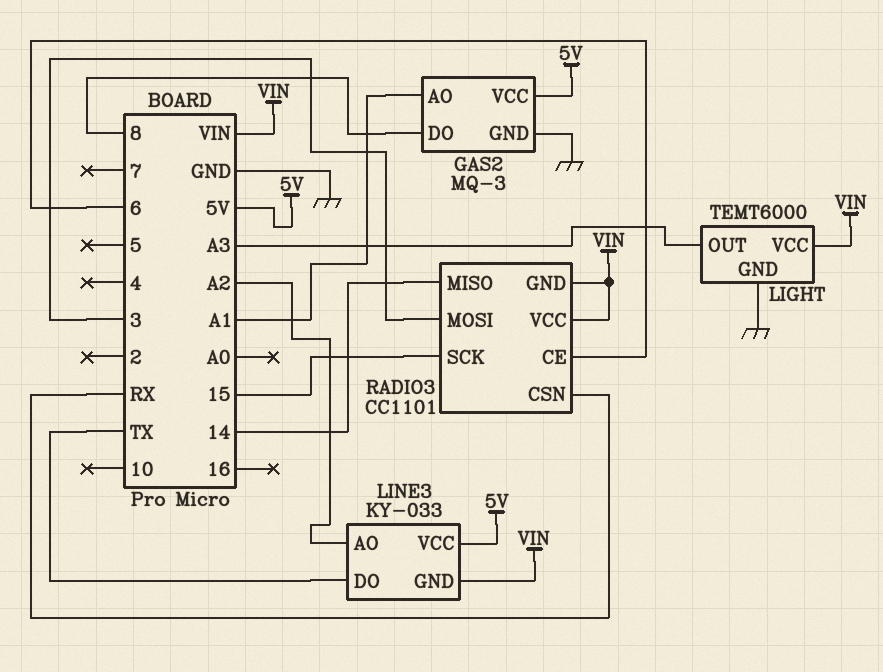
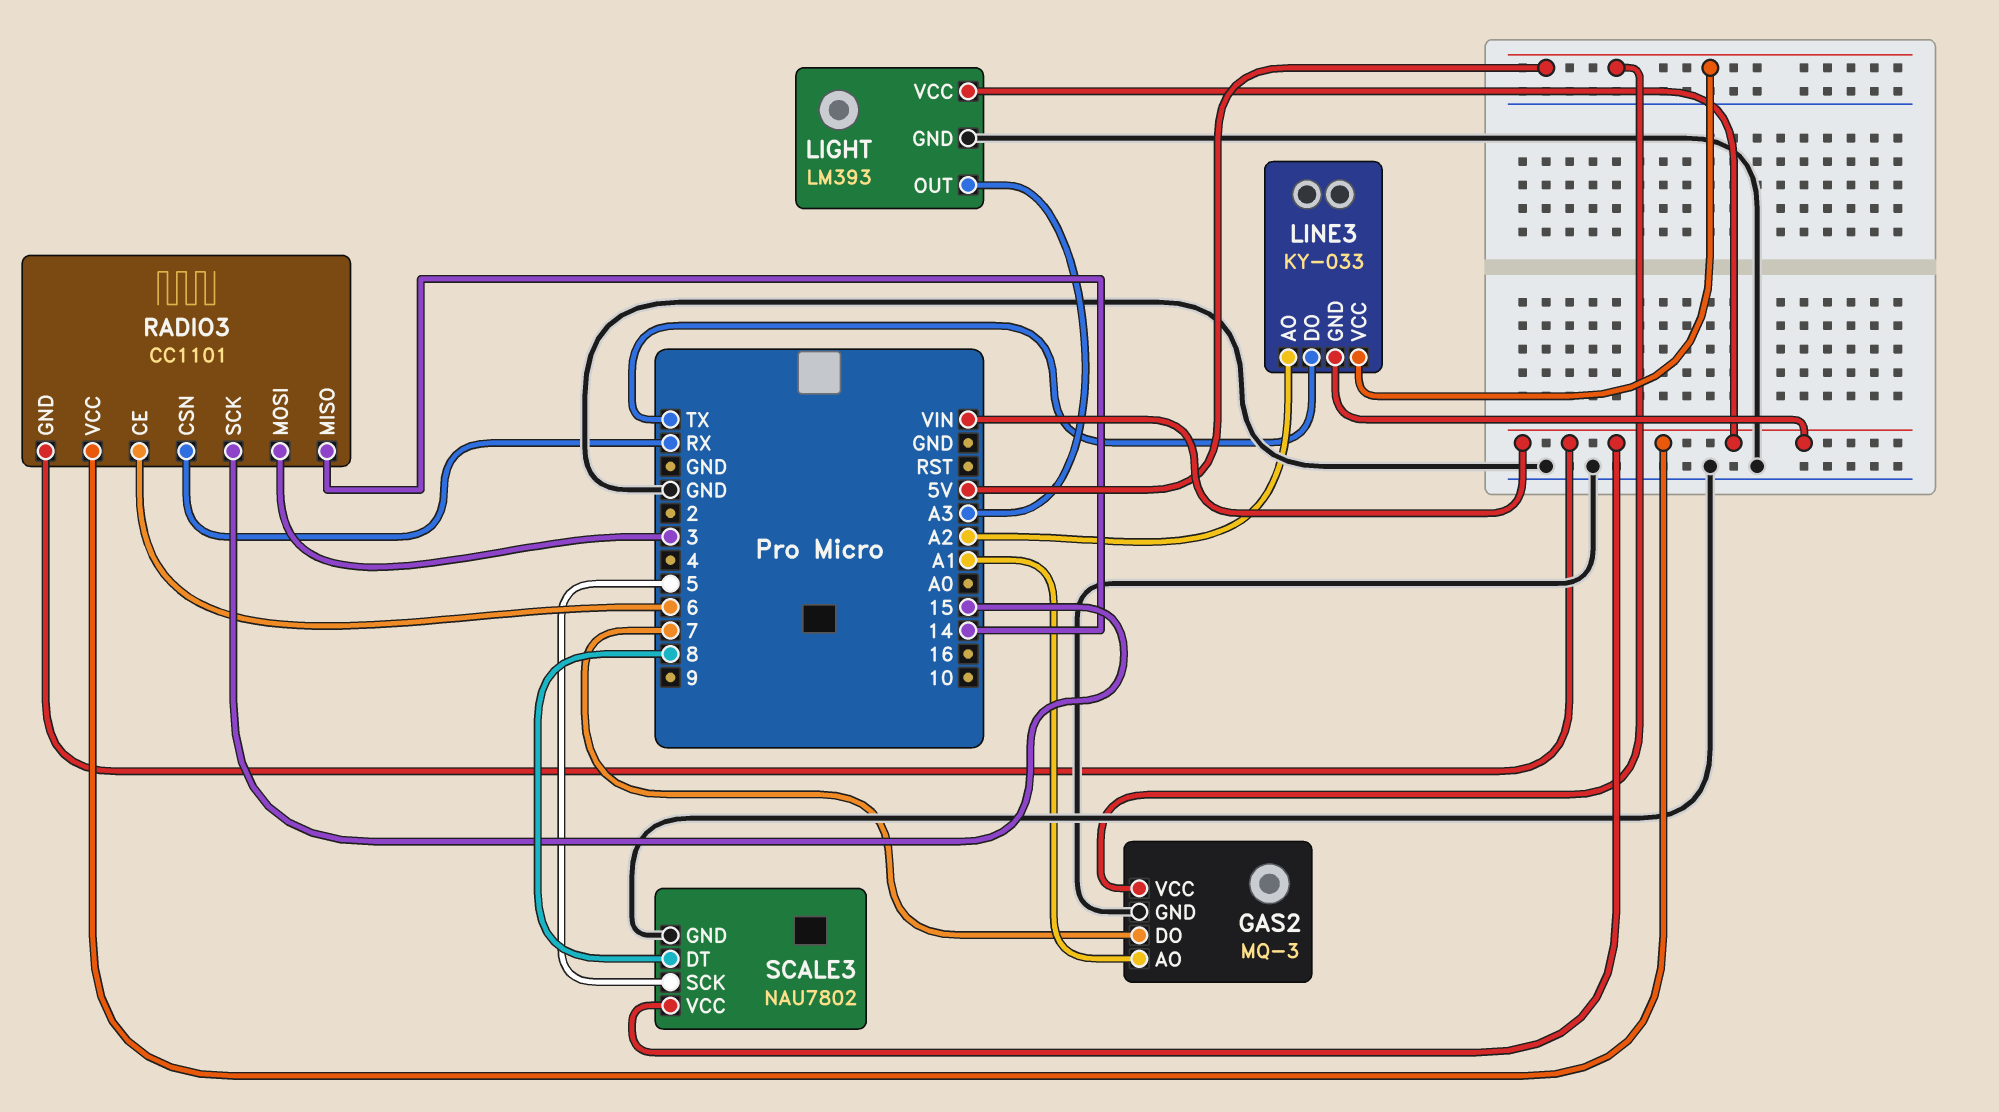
GAS2 pin DO: 8 -> 7
LIGHT: TEMT6000 -> LM393
SCALE3: none -> NAU7802
SCALE3 pin DT: none -> 8
SCALE3 pin GND: none -> GND
SCALE3 pin SCK: none -> 5
SCALE3 pin VCC: none -> VIN

